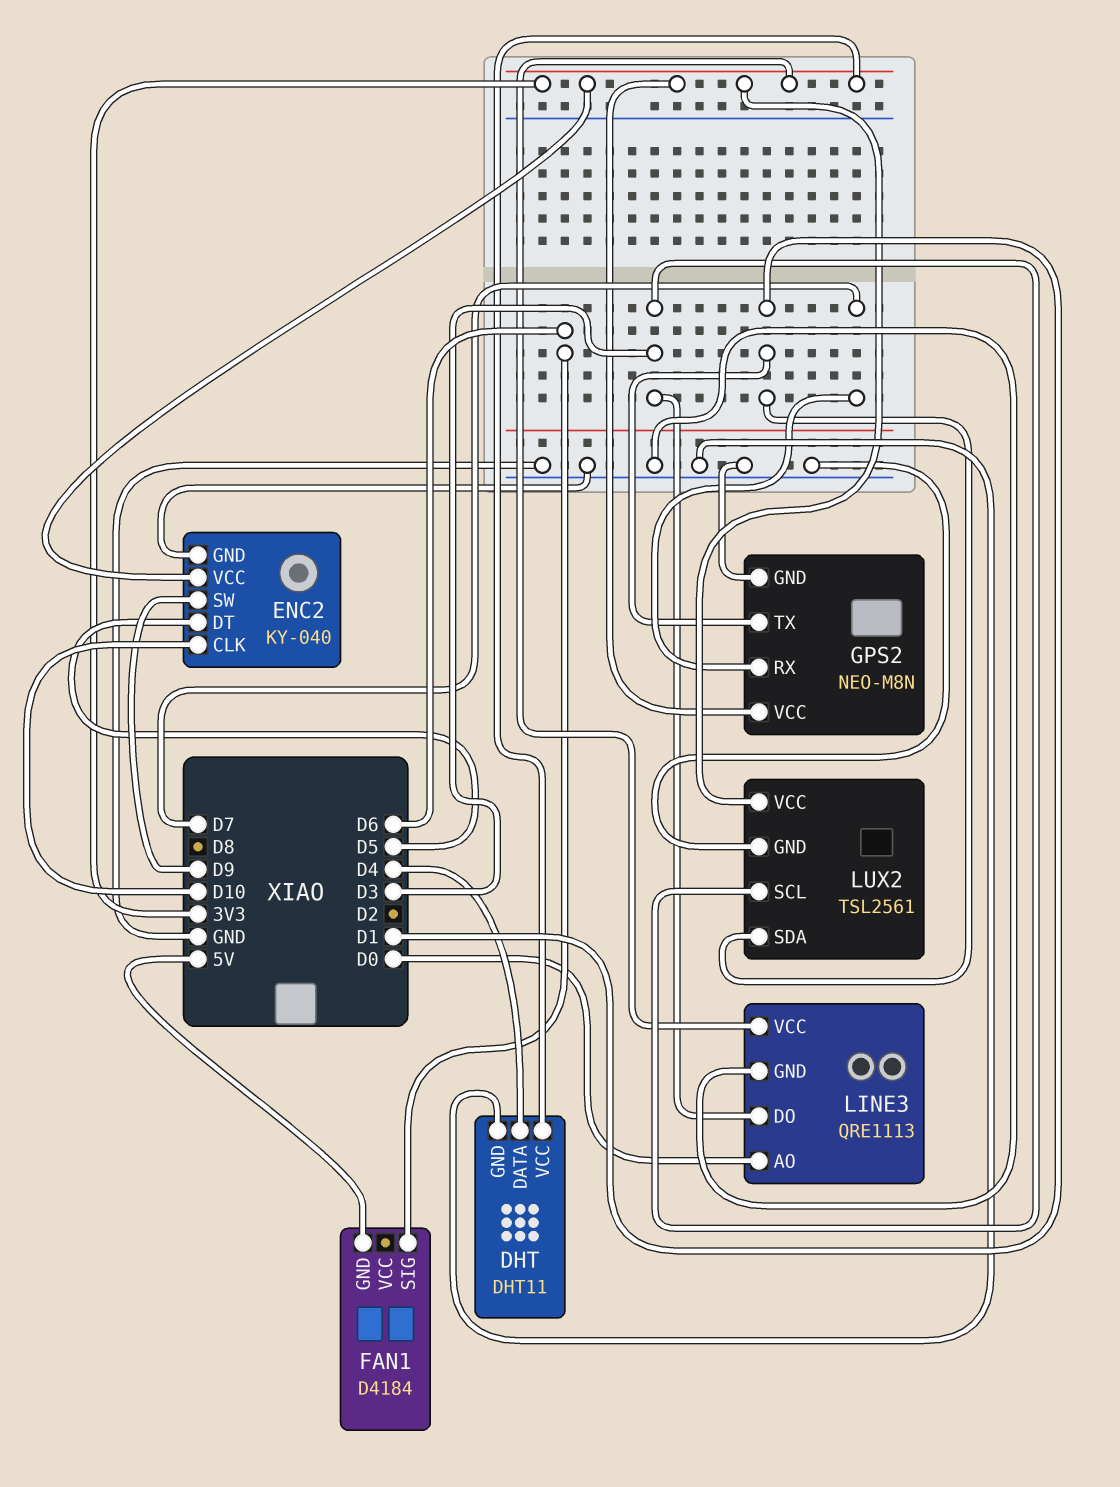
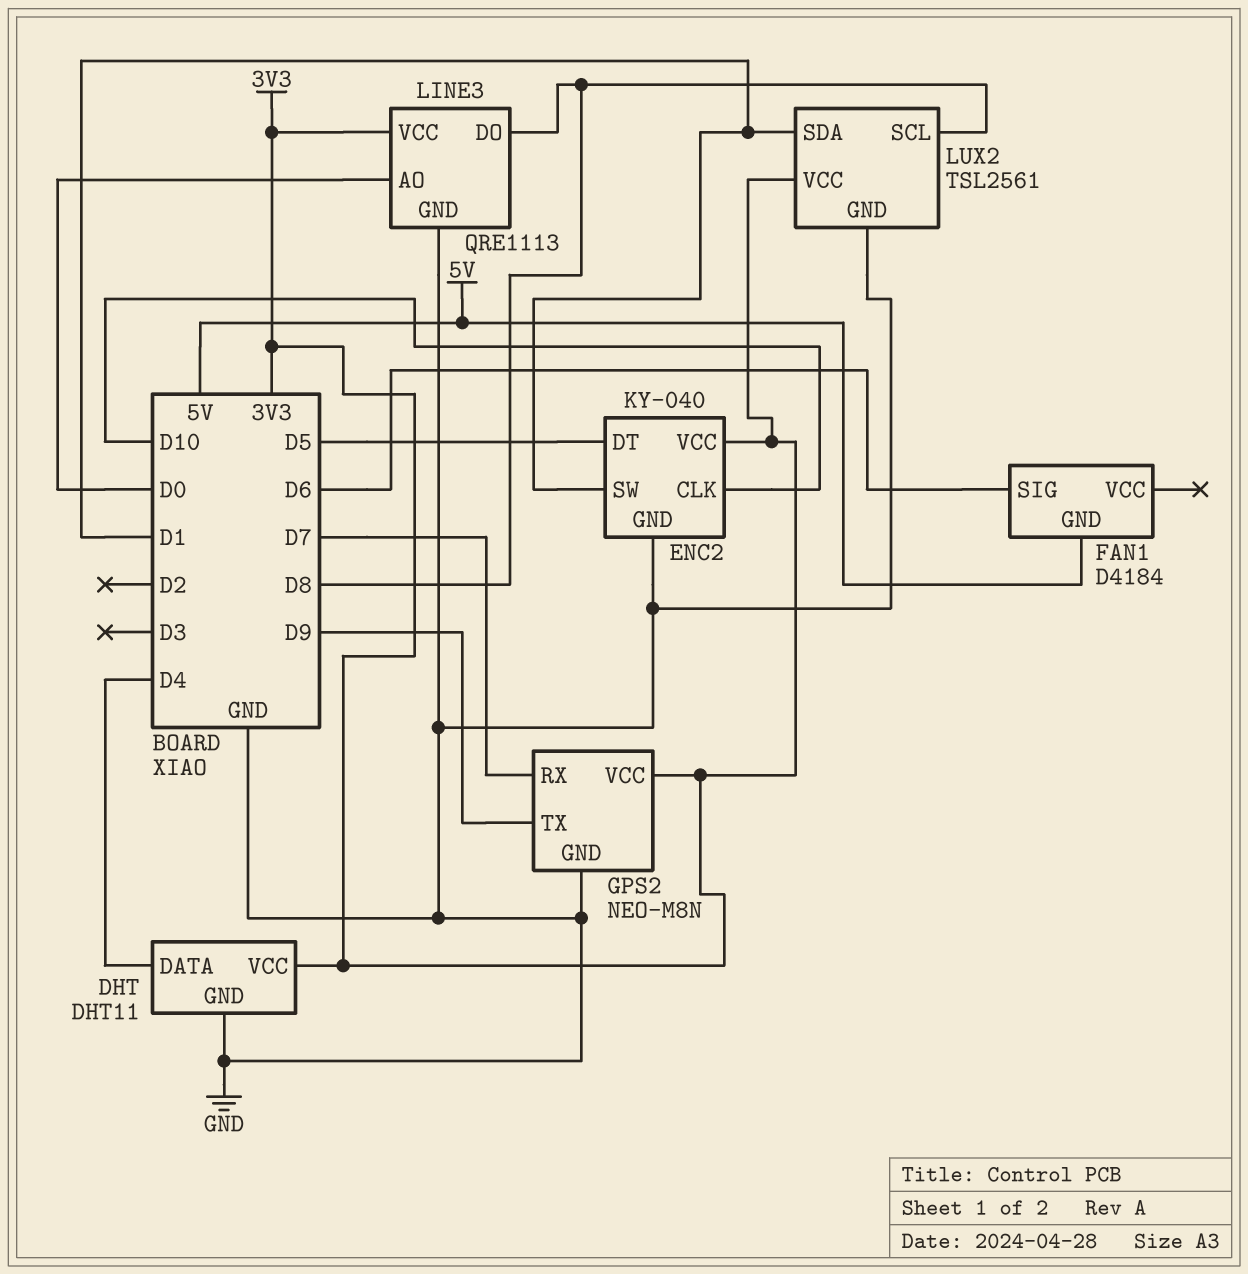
ENC2 pin SW: D9 -> D1
GPS2 pin TX: D1 -> D9
LINE3 pin DO: D3 -> D8
LUX2 pin SCL: D3 -> D8

